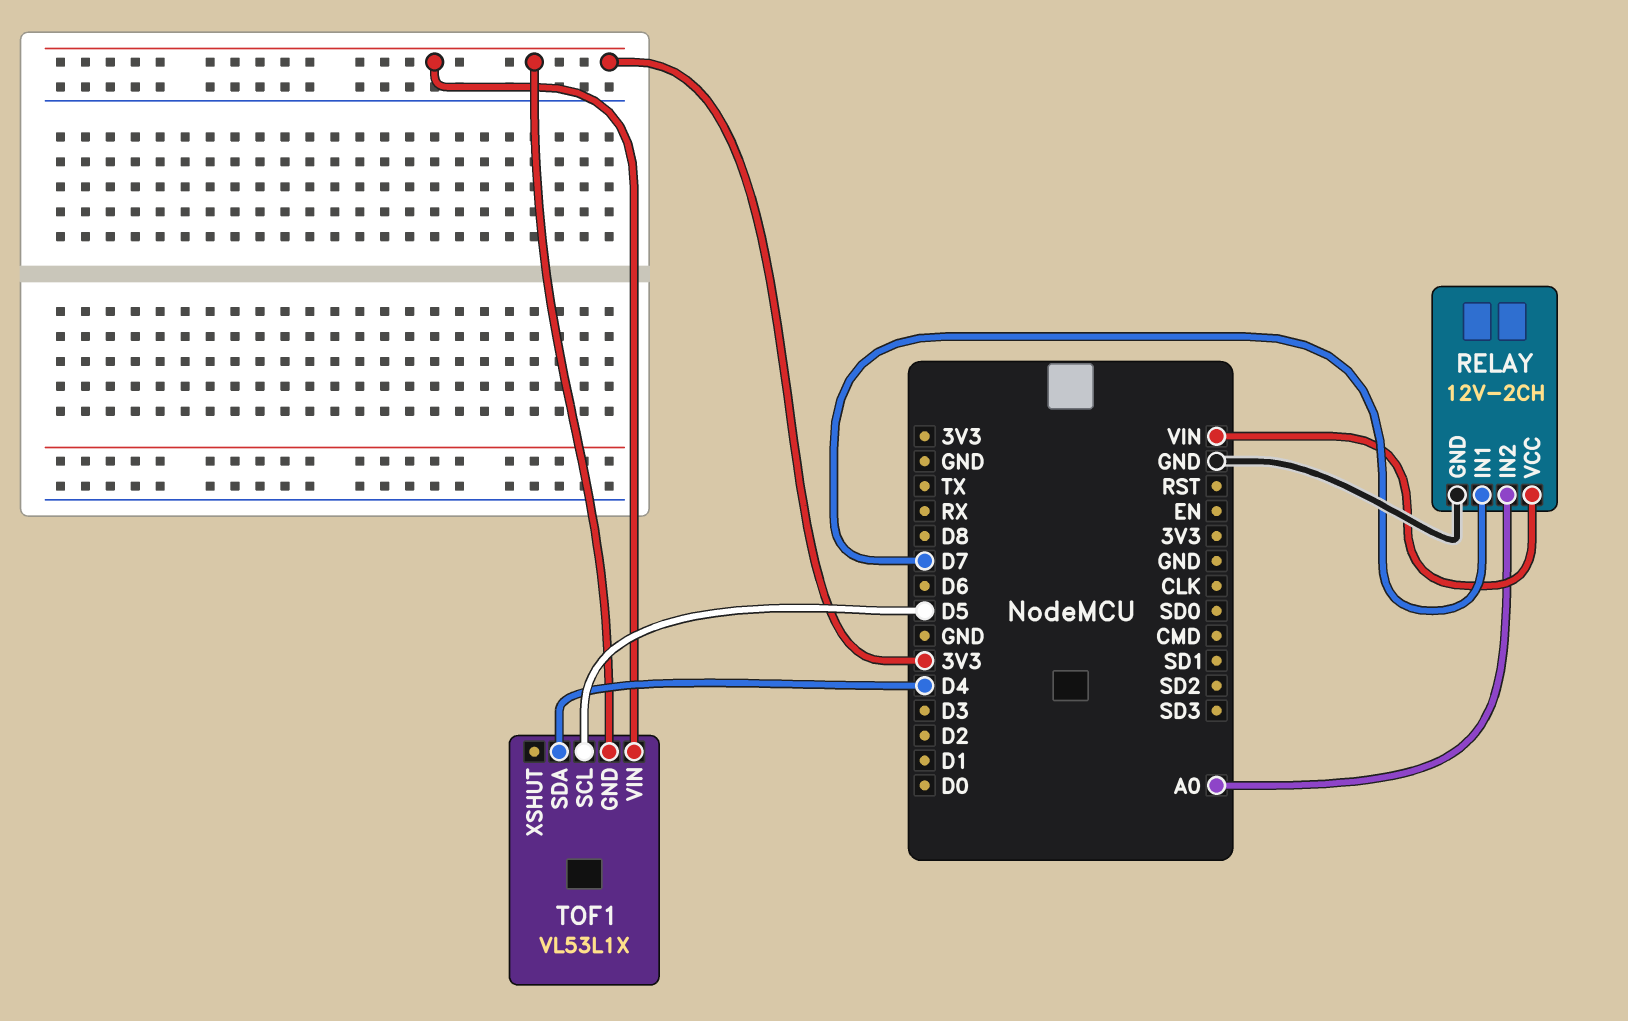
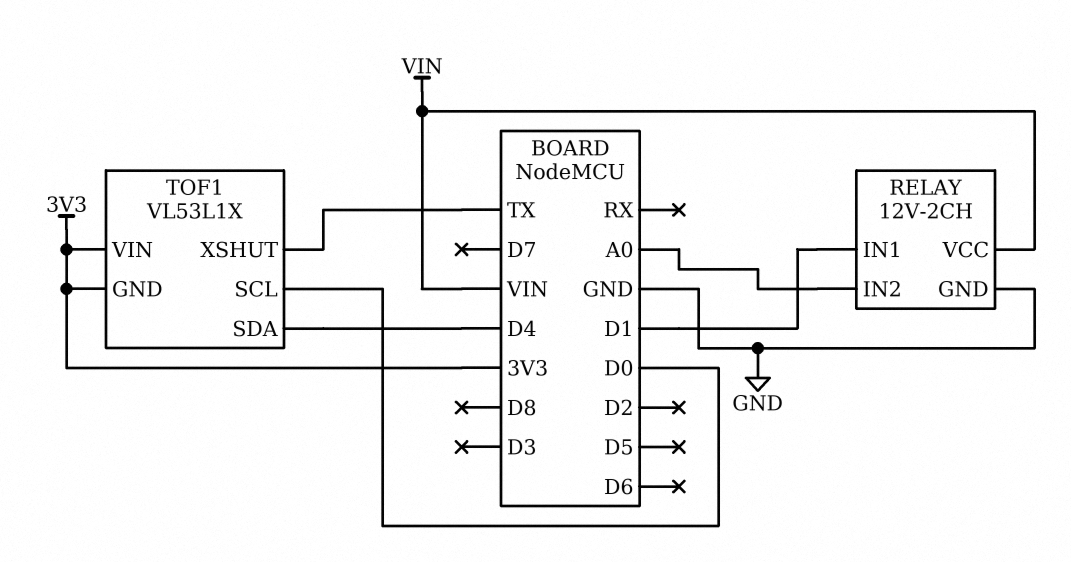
RELAY pin IN1: D7 -> D1
TOF1 pin SCL: D5 -> D0
TOF1 pin XSHUT: none -> TX

